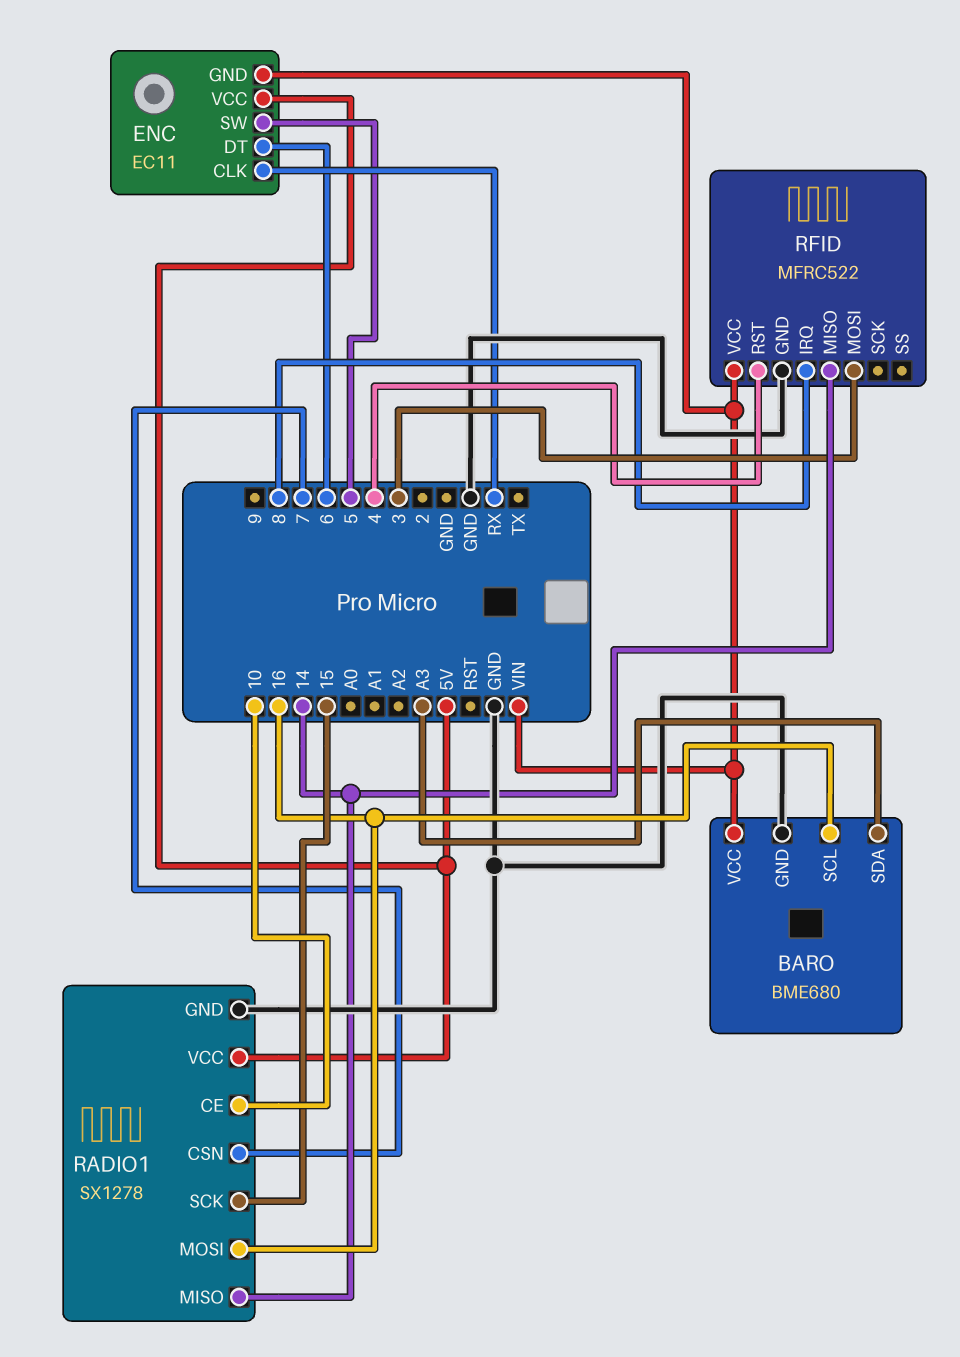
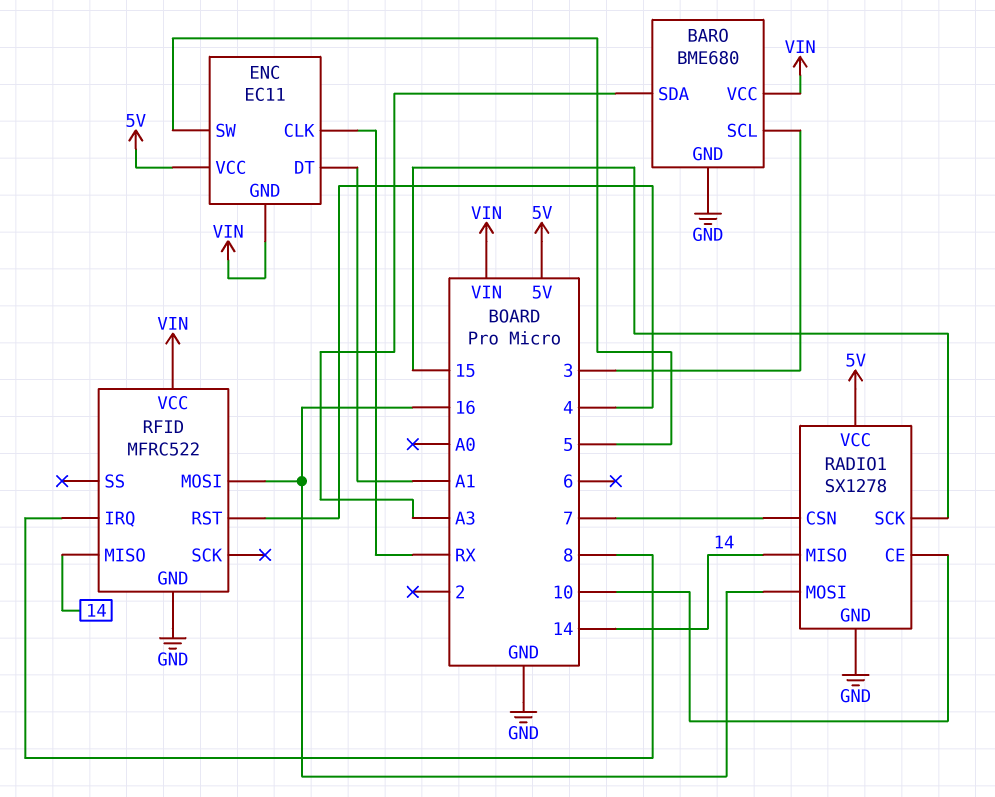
BARO pin SCL: 16 -> 3
ENC pin DT: 6 -> A1
RFID pin MOSI: 3 -> 16

